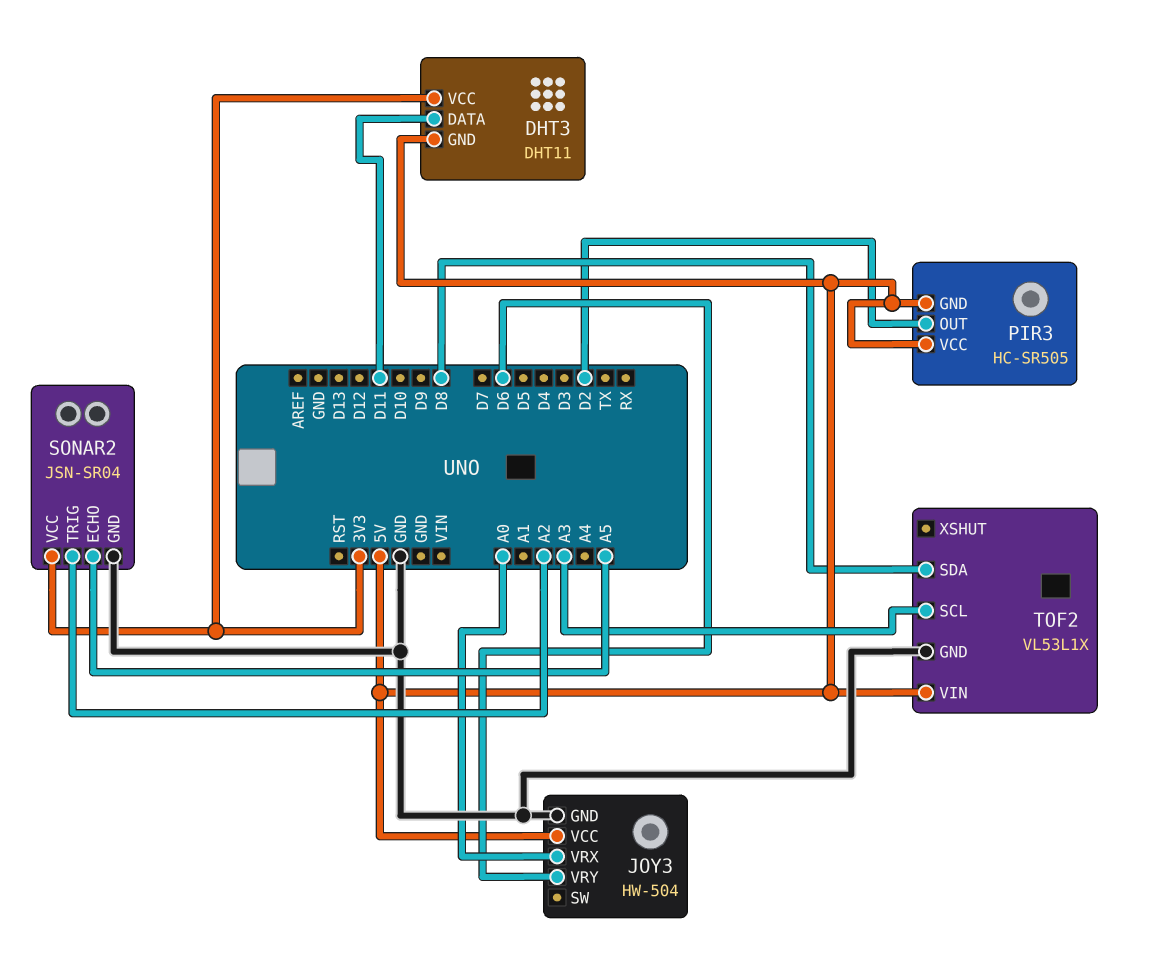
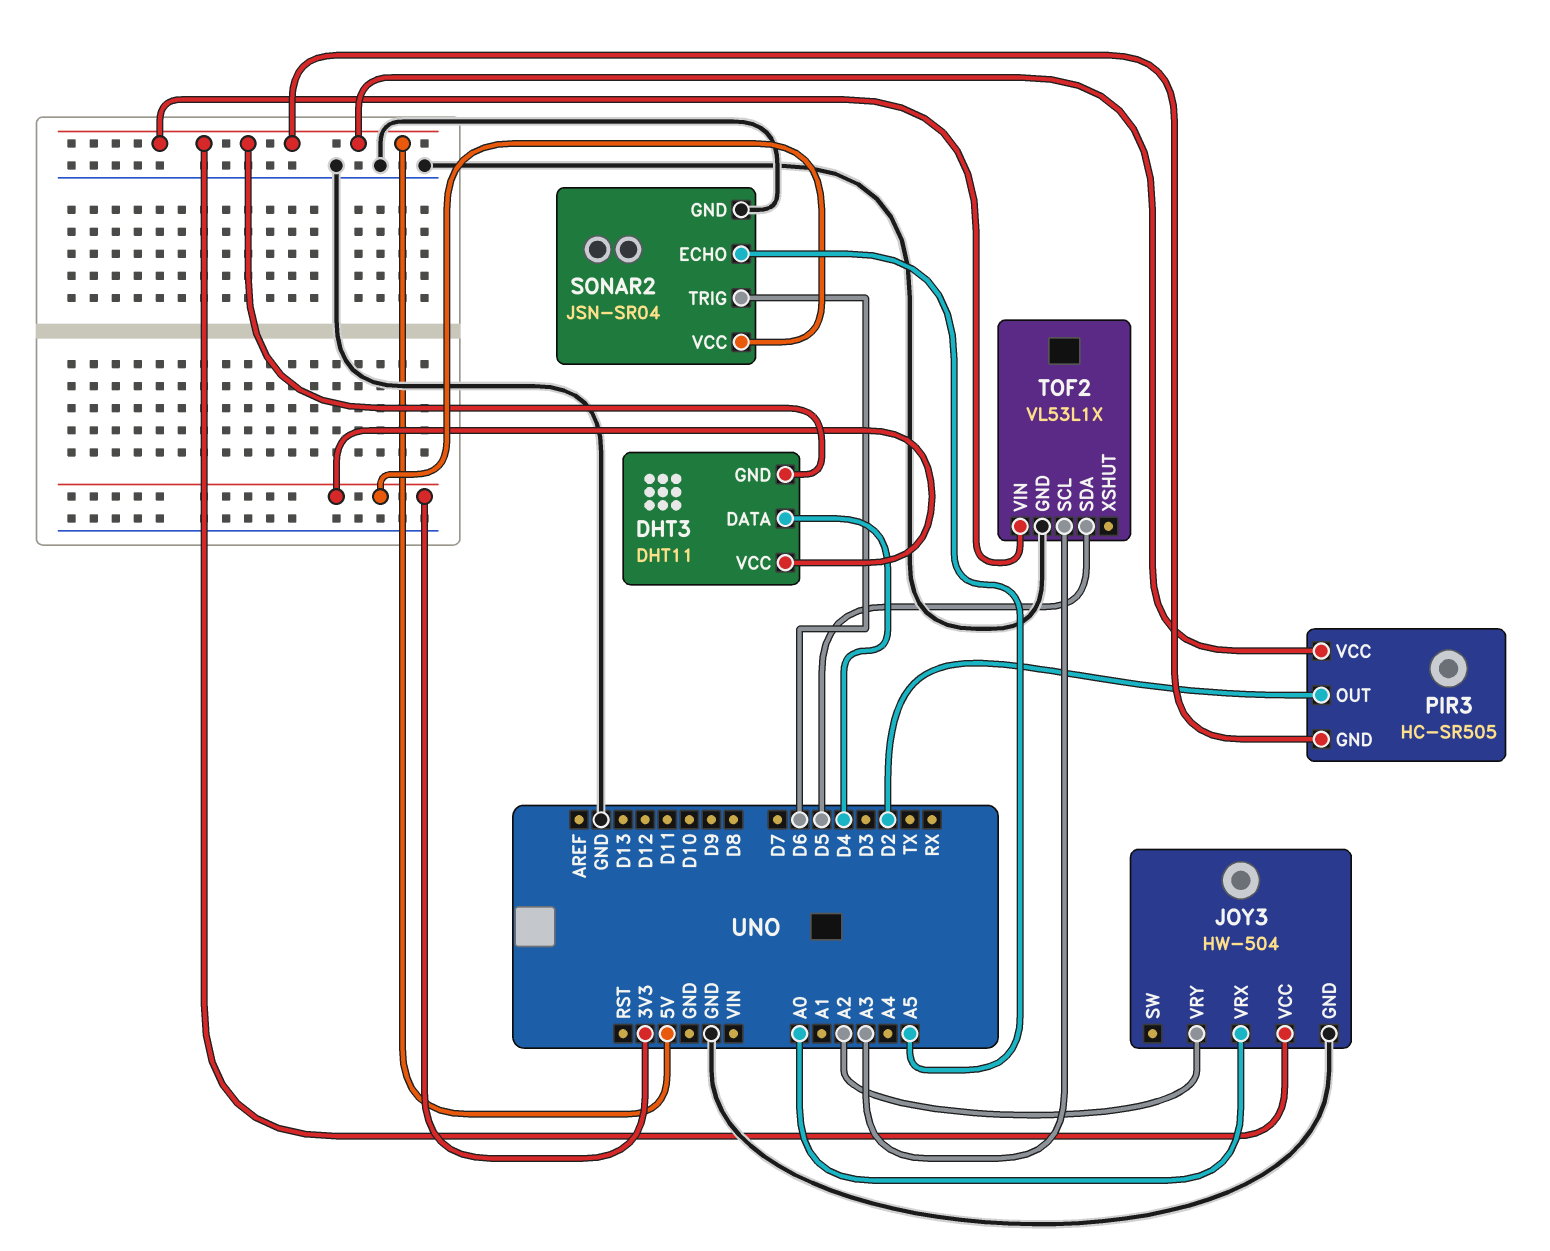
DHT3 pin DATA: D11 -> D4
JOY3 pin VRY: D6 -> A2
SONAR2 pin TRIG: A2 -> D6
TOF2 pin SDA: D8 -> D5

